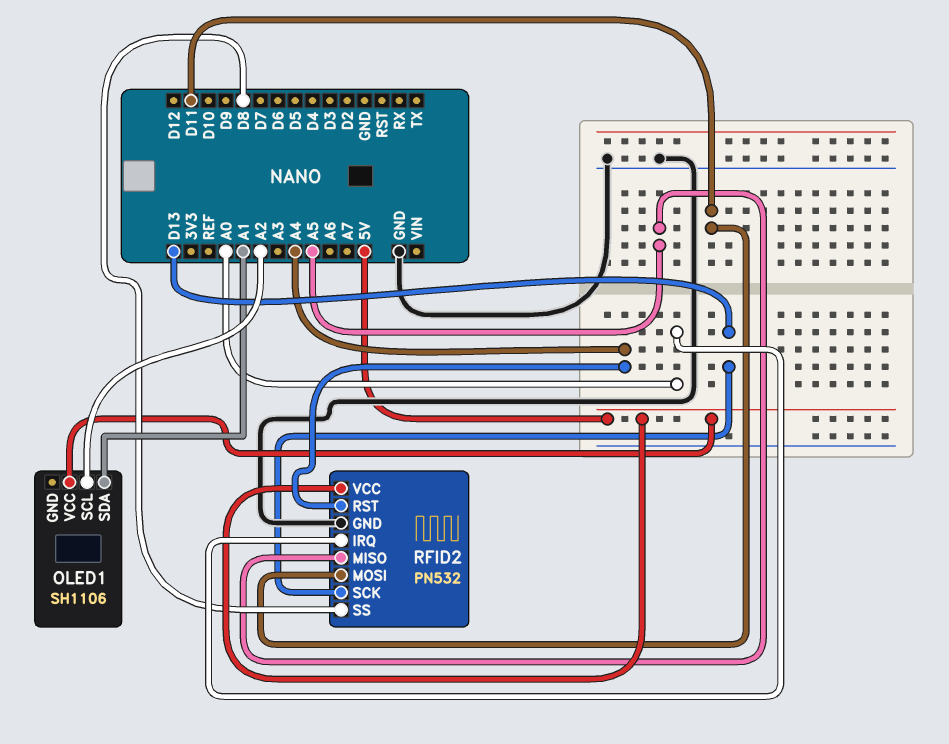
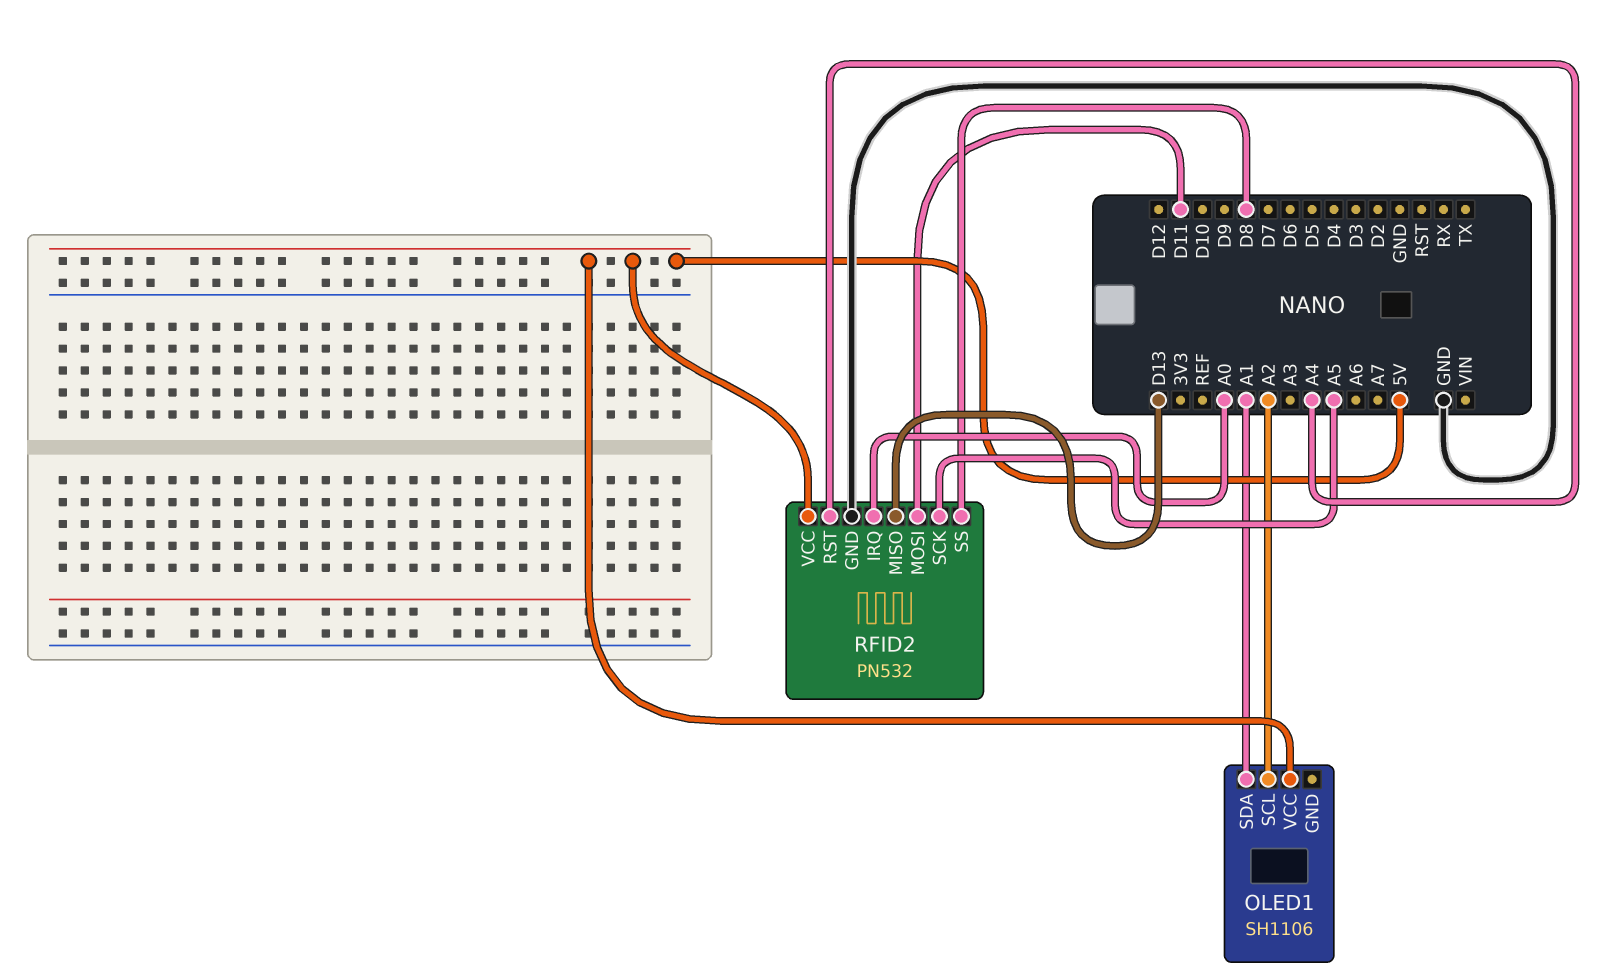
RFID2 pin MISO: A5 -> D13
RFID2 pin SCK: D13 -> A5

